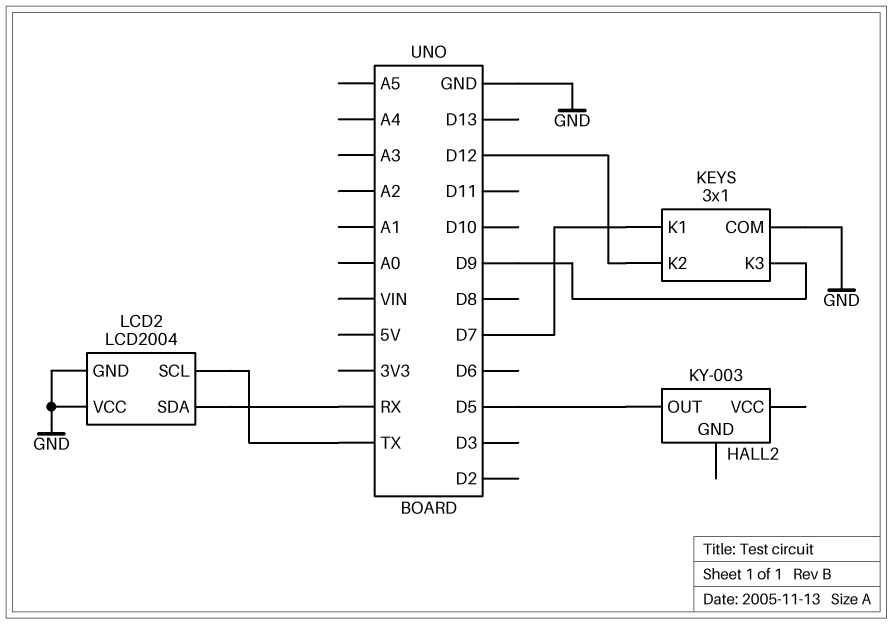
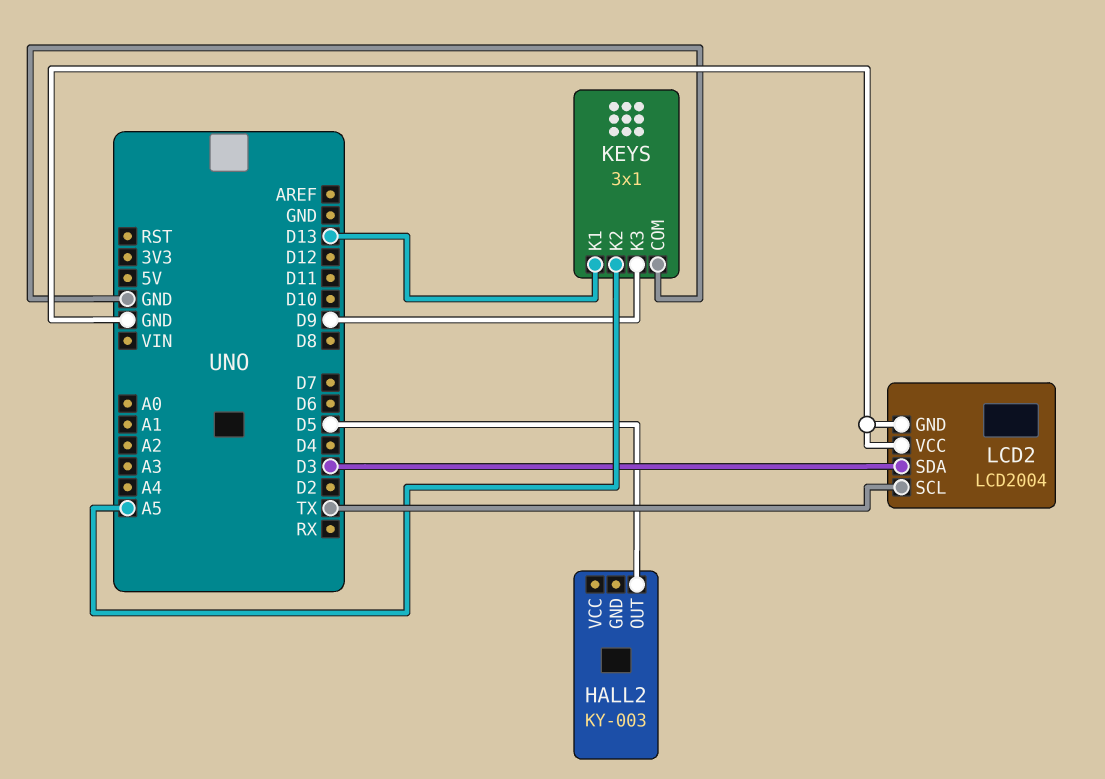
KEYS pin K1: D7 -> D13
KEYS pin K2: D12 -> A5
LCD2 pin SDA: RX -> D3

